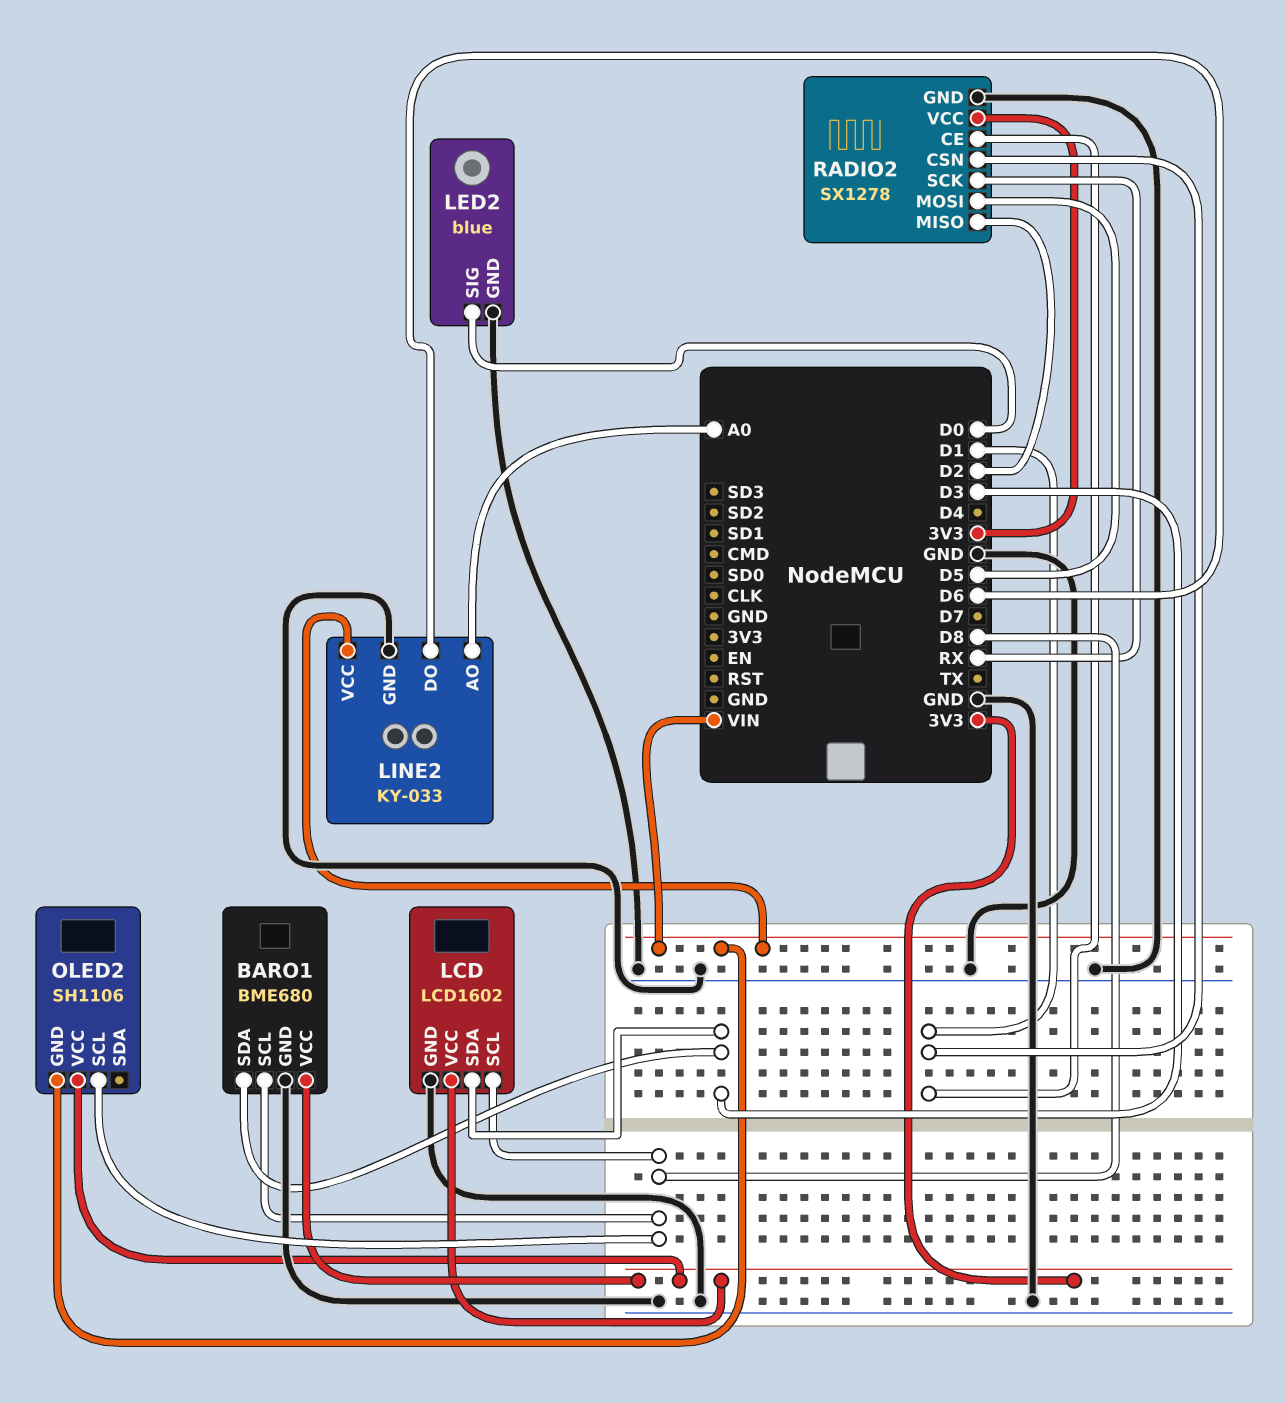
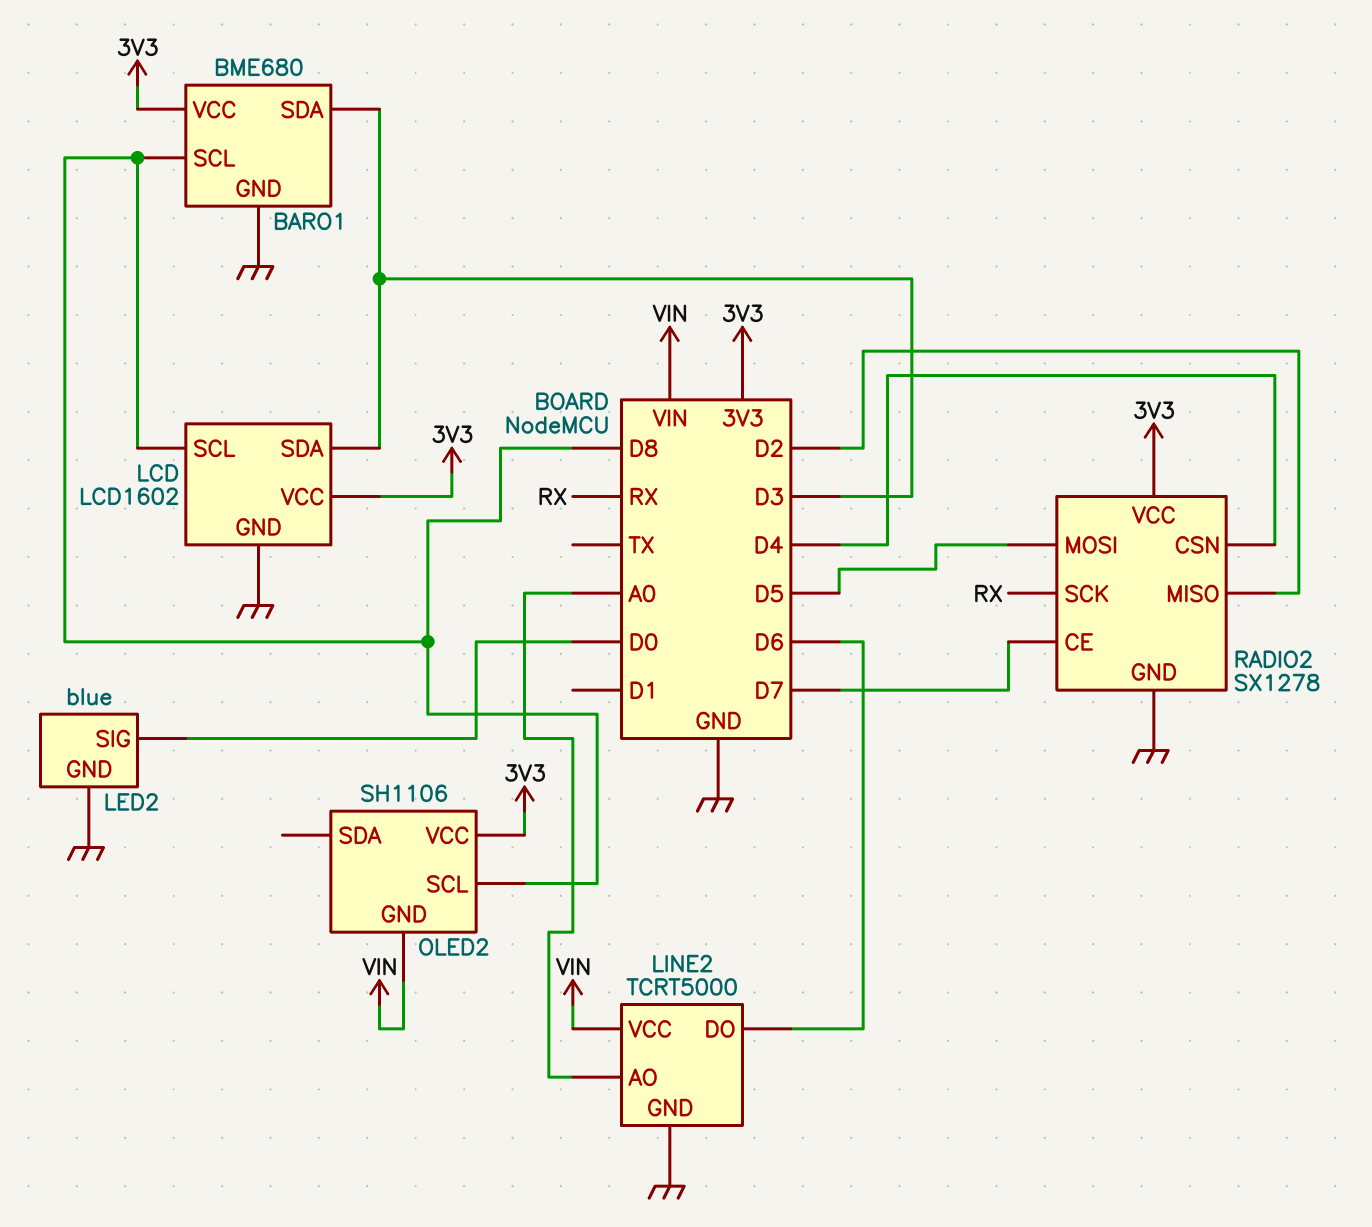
LINE2: KY-033 -> TCRT5000
RADIO2 pin CE: D1 -> D7
RADIO2 pin CSN: D1 -> D4

